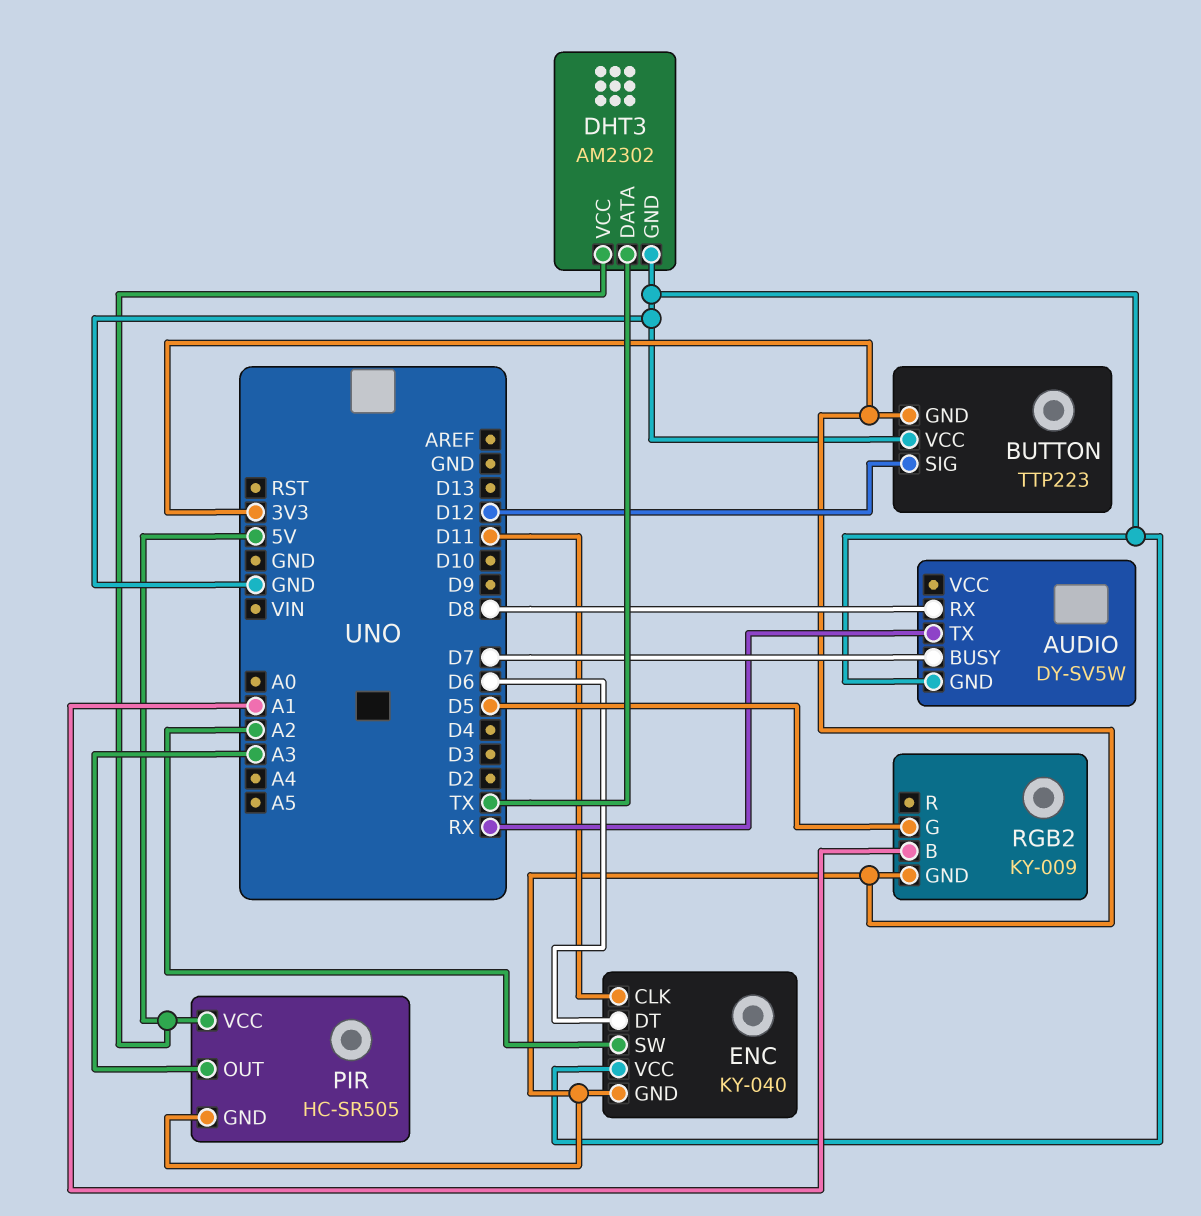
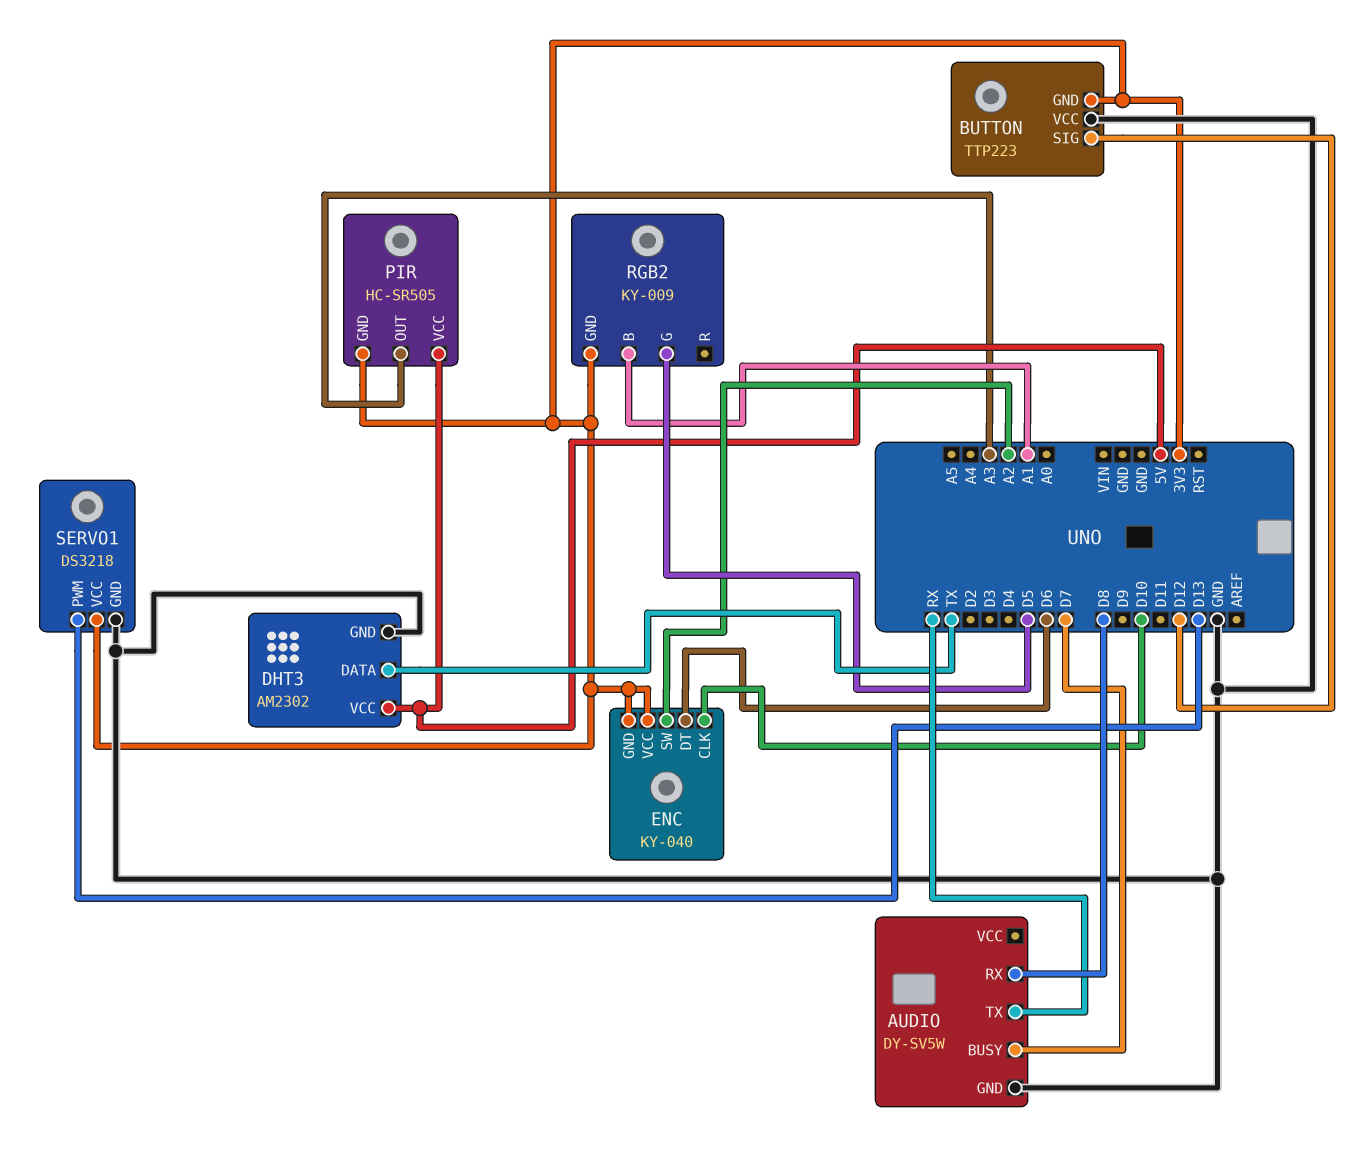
ENC pin CLK: D11 -> D10
ENC pin VCC: GND -> 3V3
SERVO1: none -> DS3218
SERVO1 pin GND: none -> GND
SERVO1 pin PWM: none -> D13
SERVO1 pin VCC: none -> 3V3

